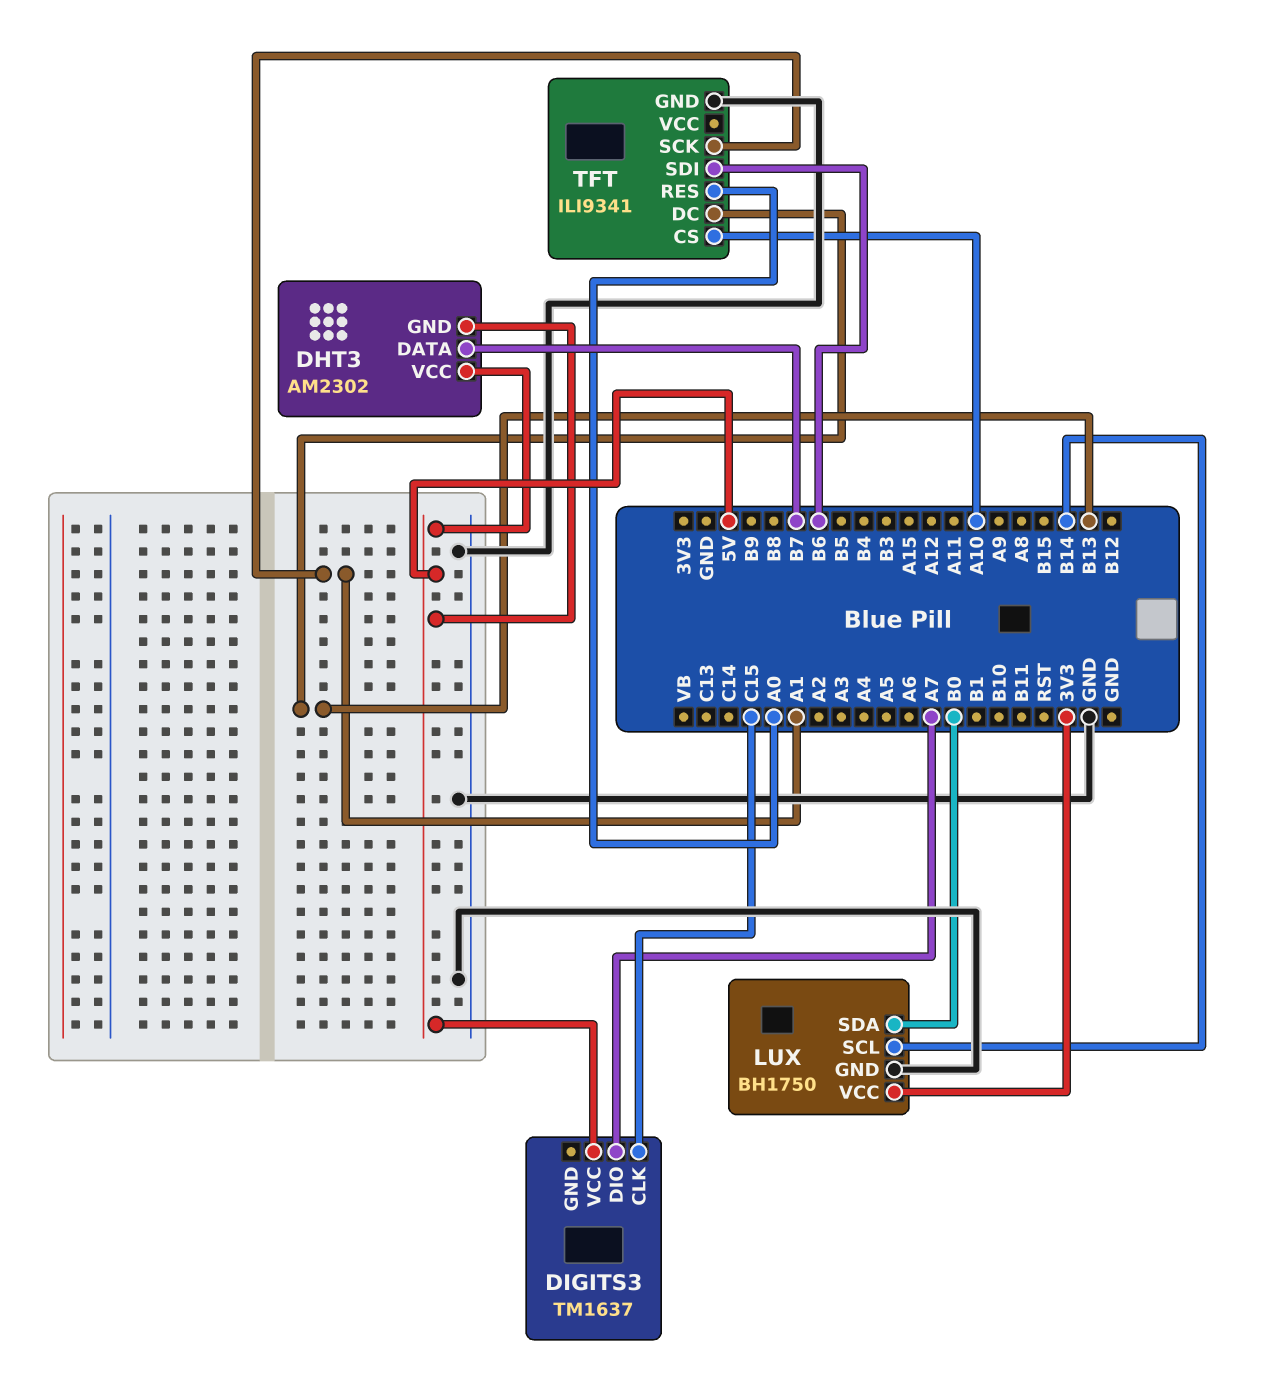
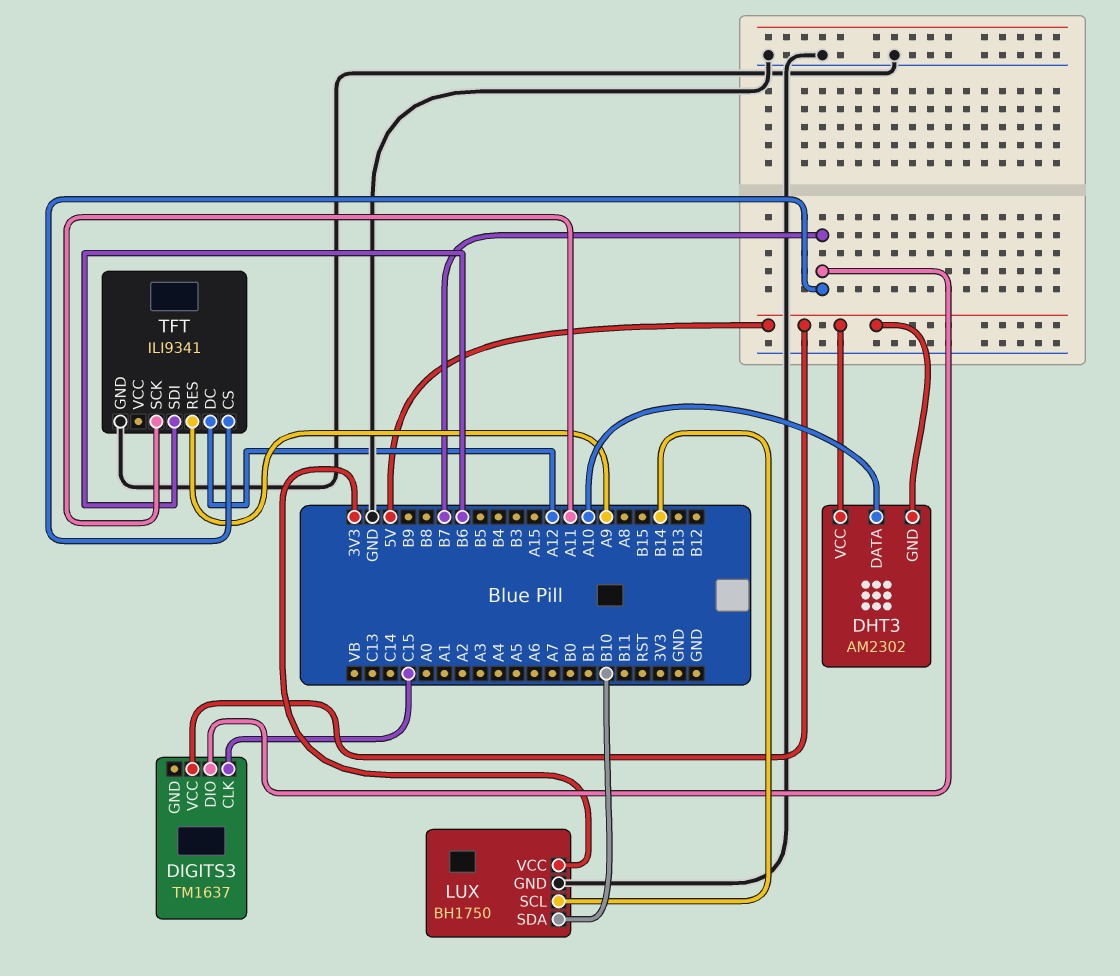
DHT3 pin DATA: B7 -> A10
DIGITS3 pin DIO: A7 -> B7
LUX pin SDA: B0 -> B10
TFT pin CS: A10 -> B7
TFT pin DC: B13 -> A12
TFT pin RES: A0 -> A9
TFT pin SCK: A1 -> A11

